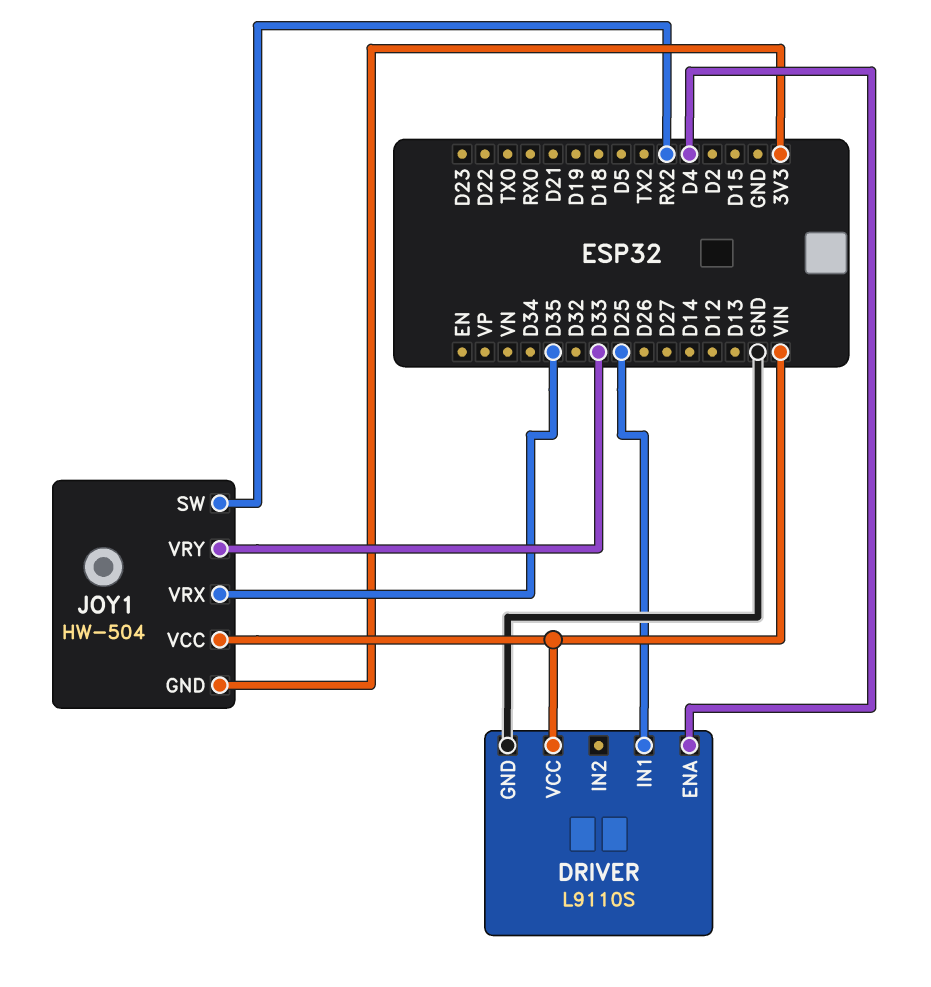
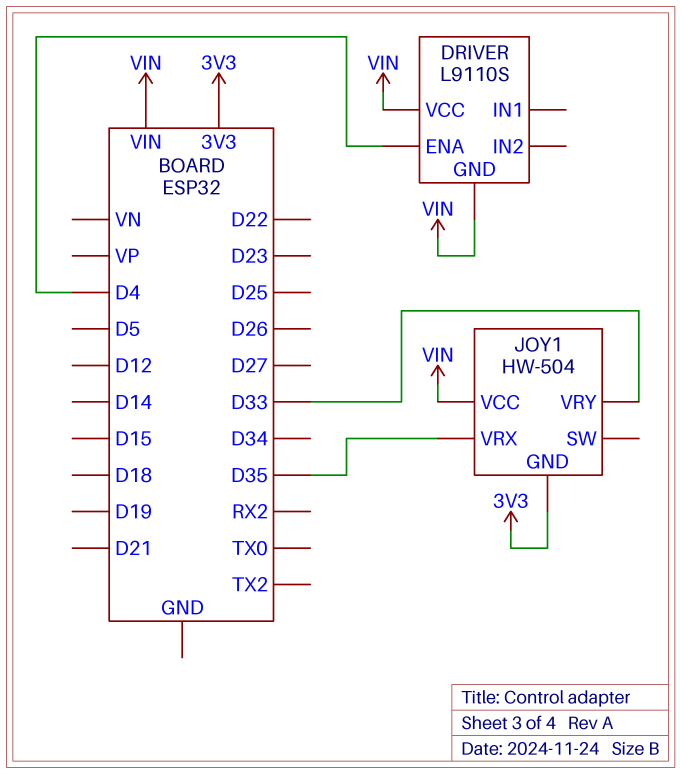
DRIVER pin GND: GND -> VIN
DRIVER pin IN1: D25 -> none
JOY1 pin SW: RX2 -> none

